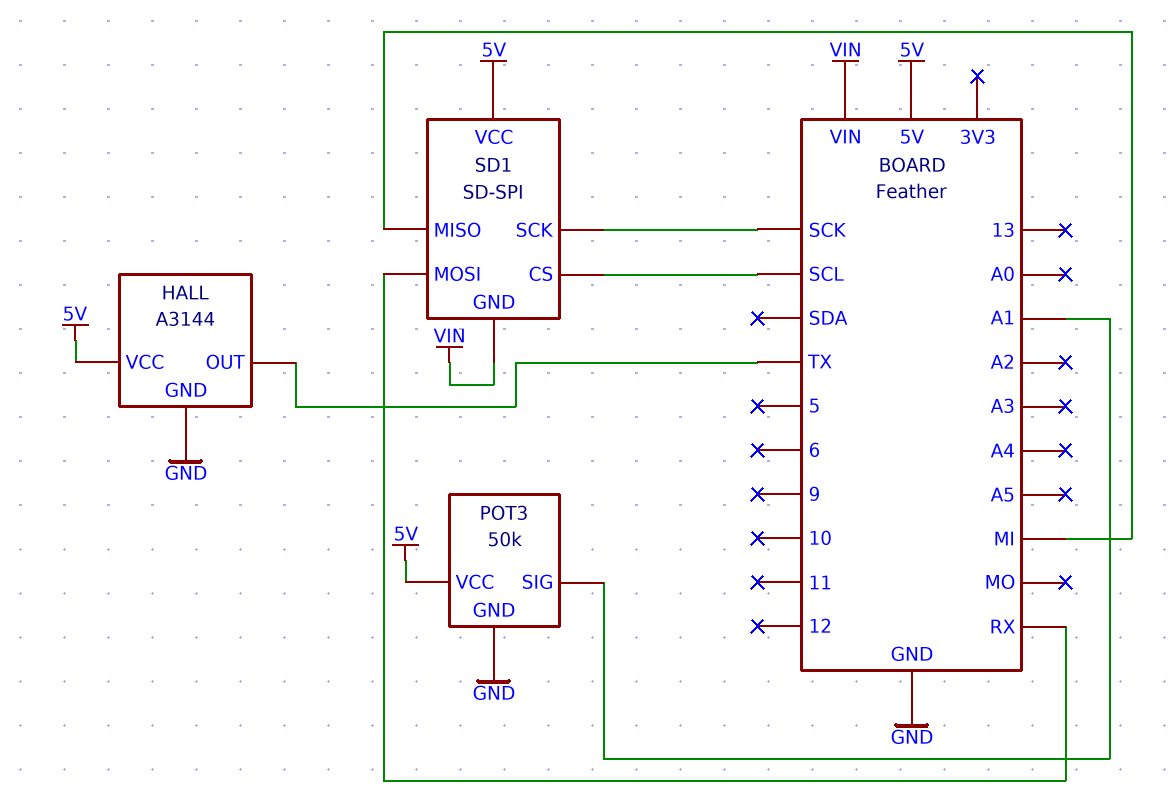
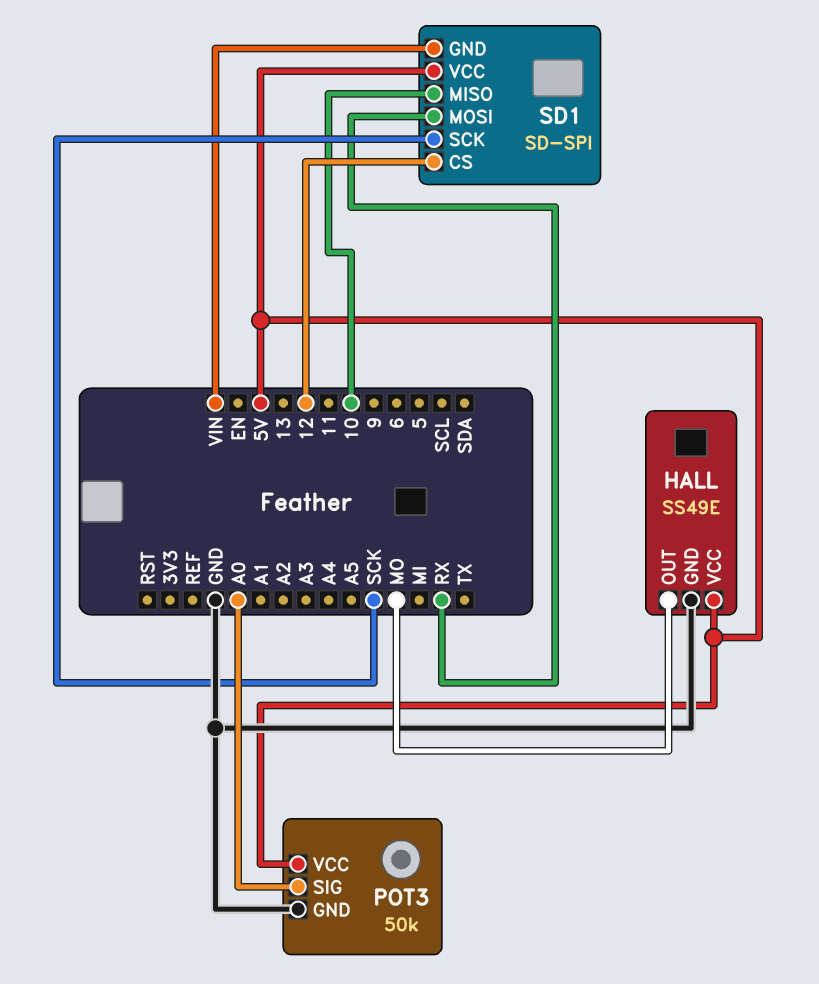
HALL: A3144 -> SS49E
HALL pin OUT: TX -> MO
POT3 pin SIG: A1 -> A0
SD1 pin CS: SCL -> 12
SD1 pin MISO: MI -> 10

